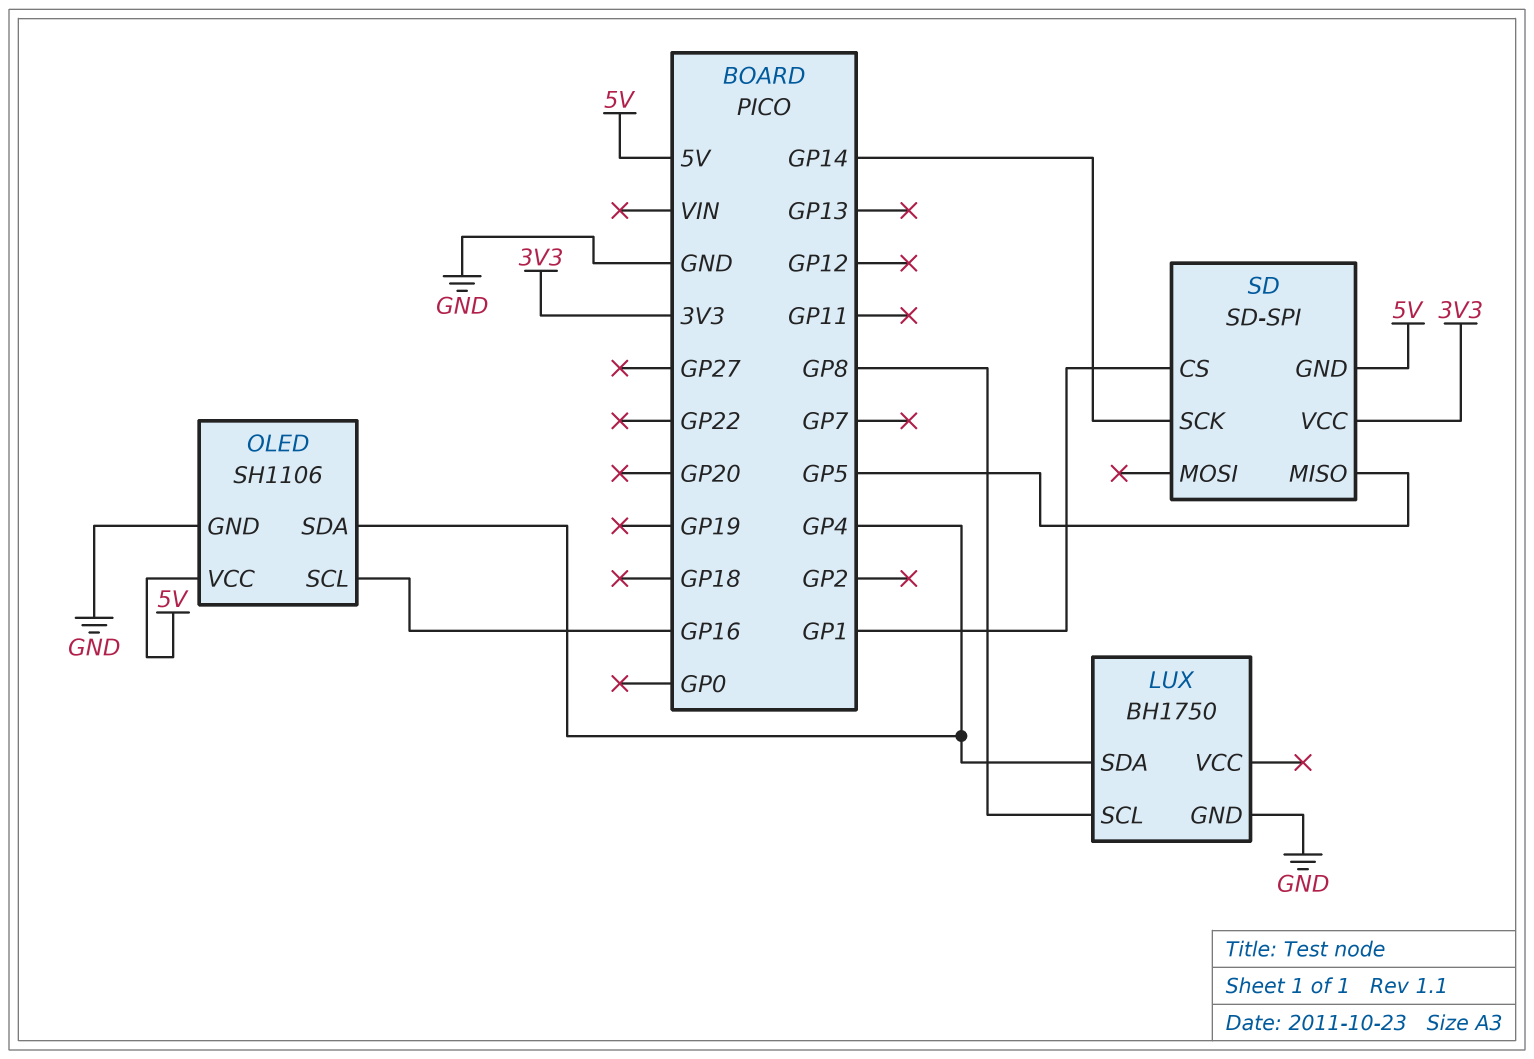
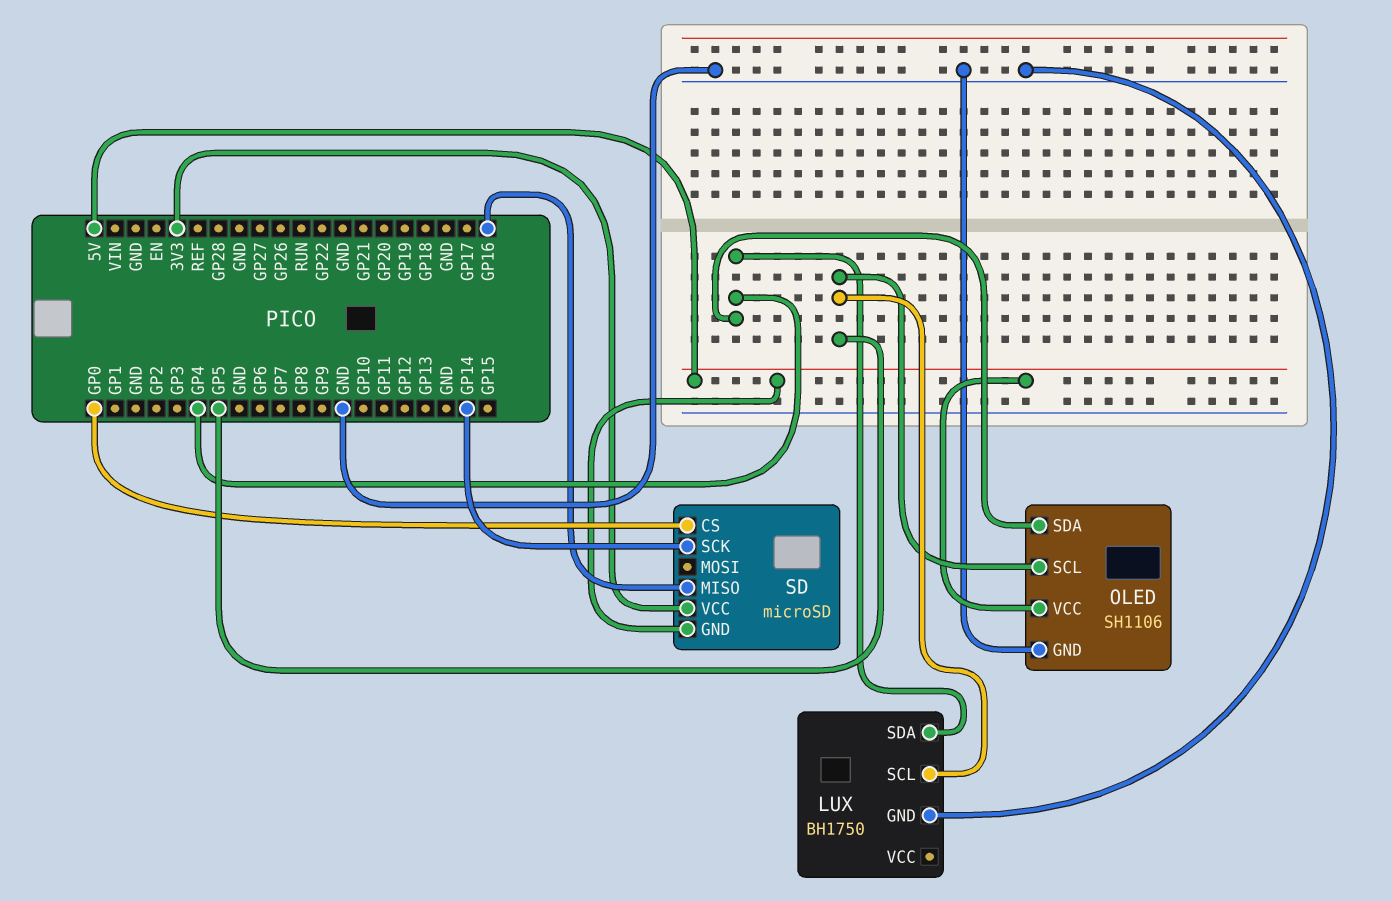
LUX pin SCL: GP8 -> GP5
OLED pin SCL: GP16 -> GP5
SD: SD-SPI -> microSD
SD pin CS: GP1 -> GP0
SD pin MISO: GP5 -> GP16

